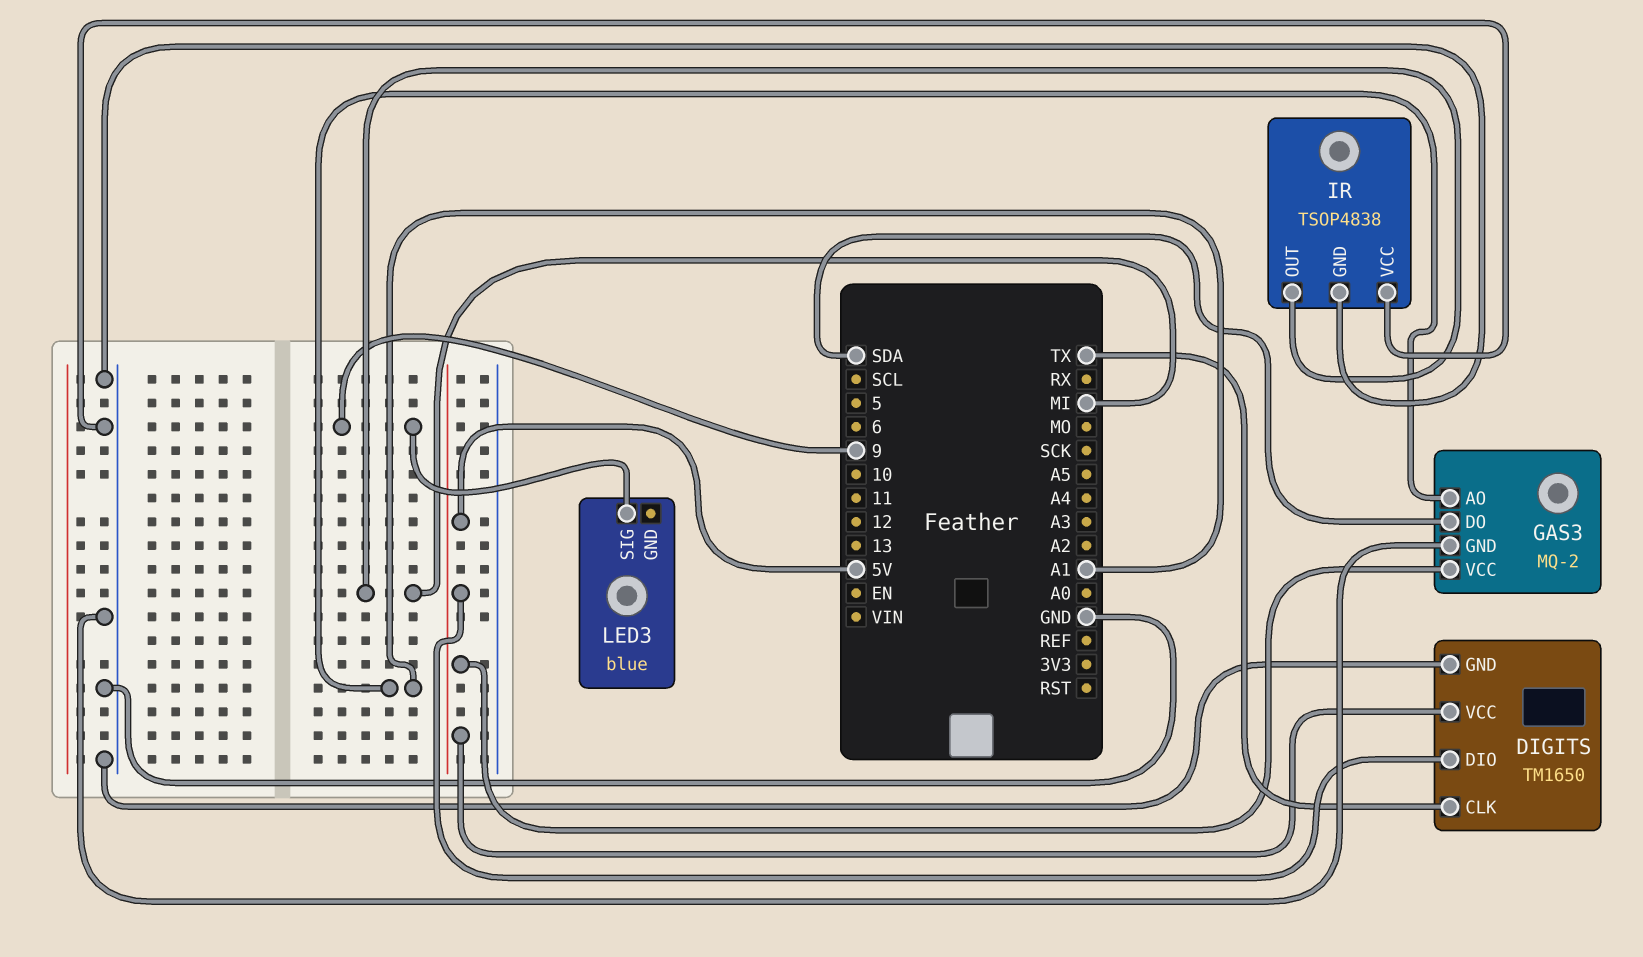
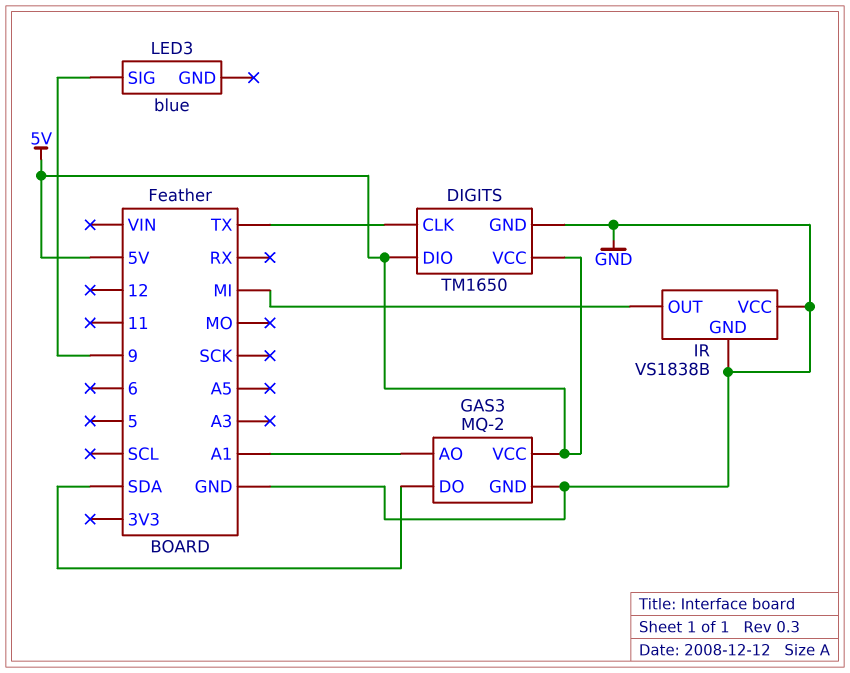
IR: TSOP4838 -> VS1838B

